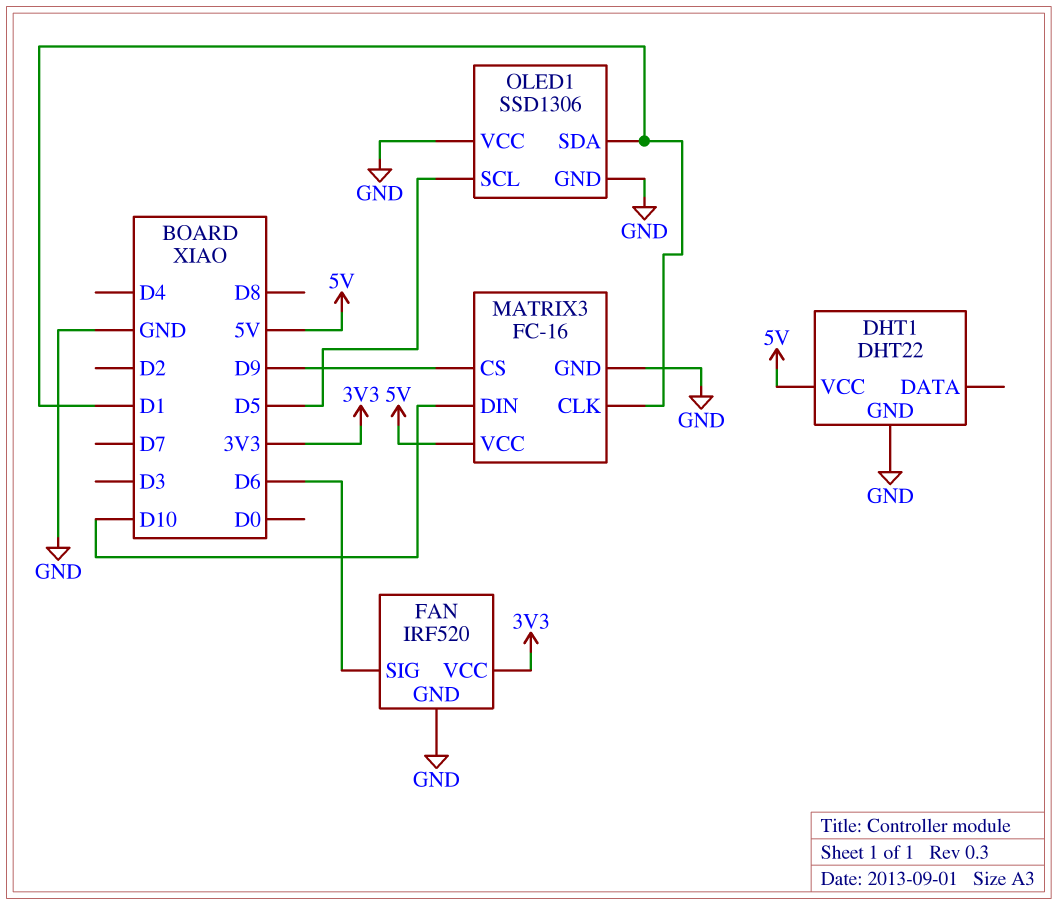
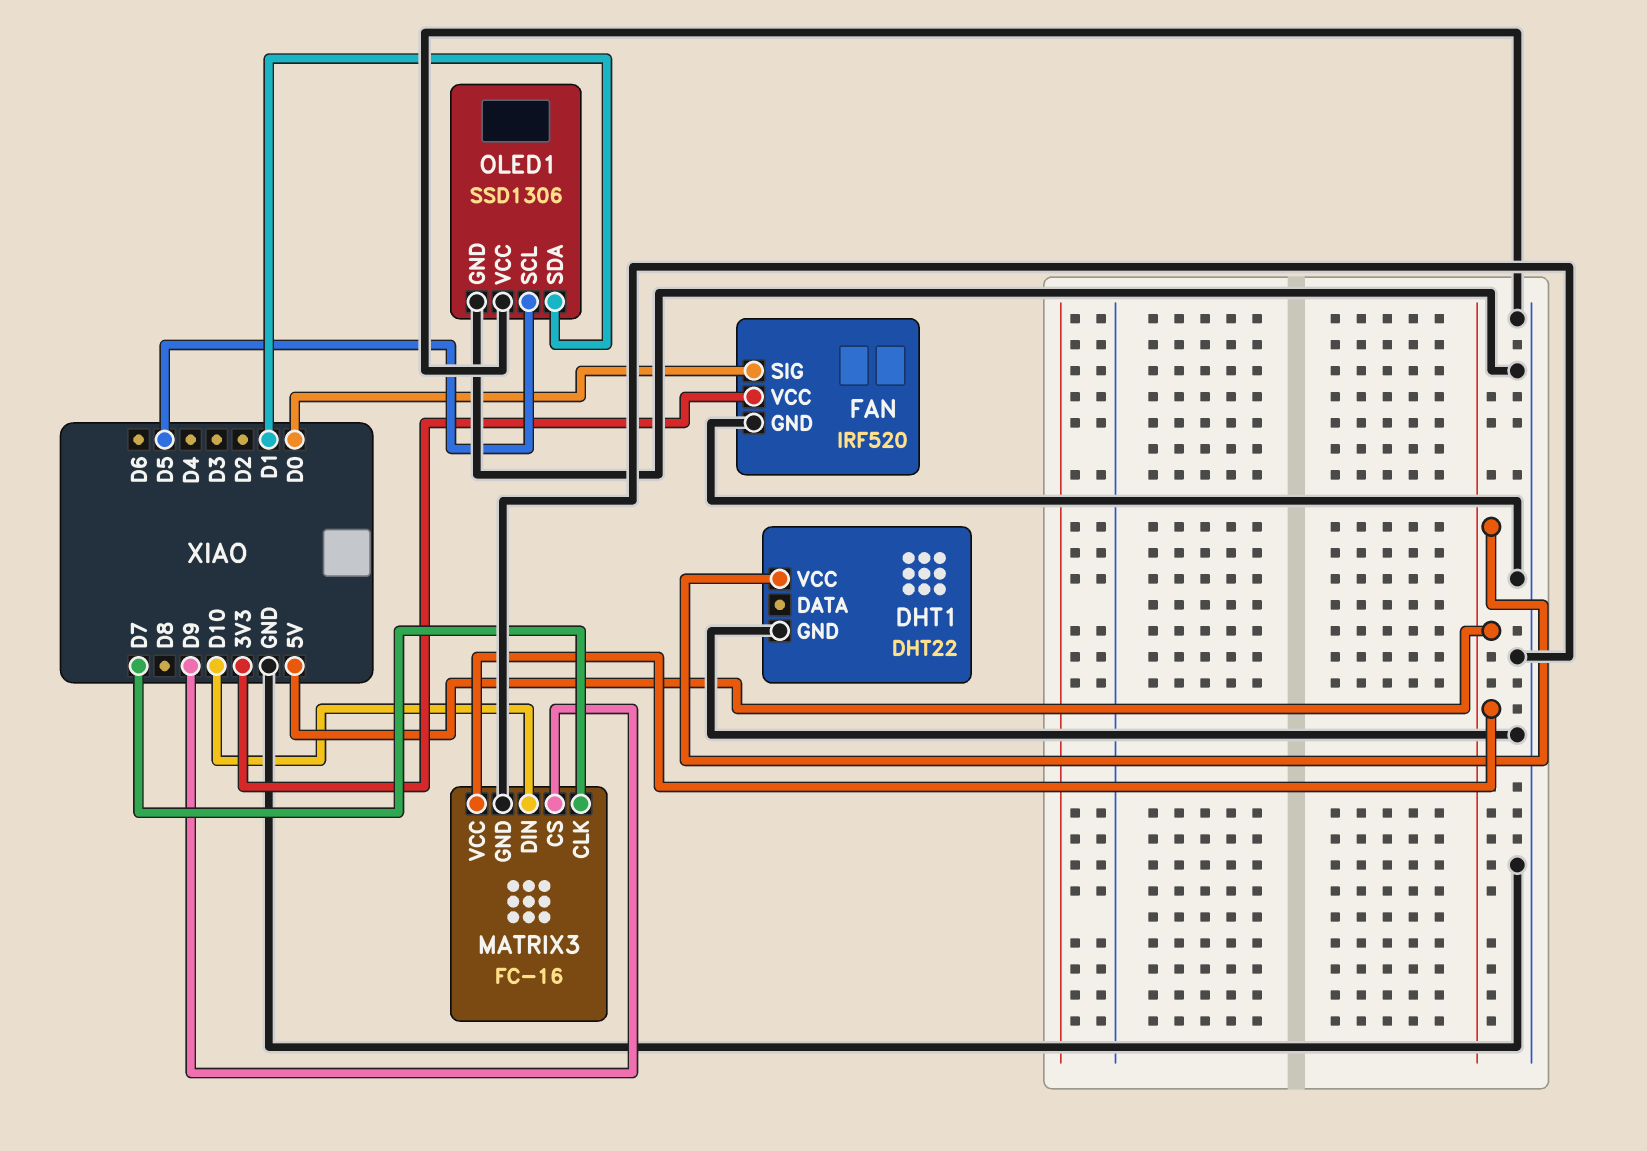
FAN pin SIG: D6 -> D0
MATRIX3 pin CLK: D1 -> D7

